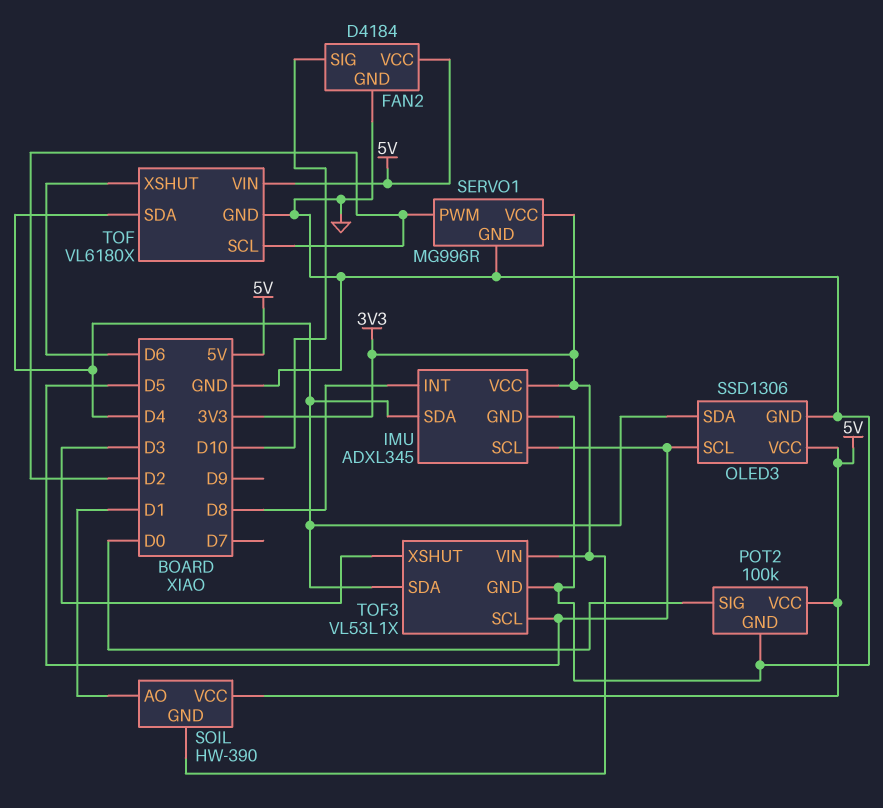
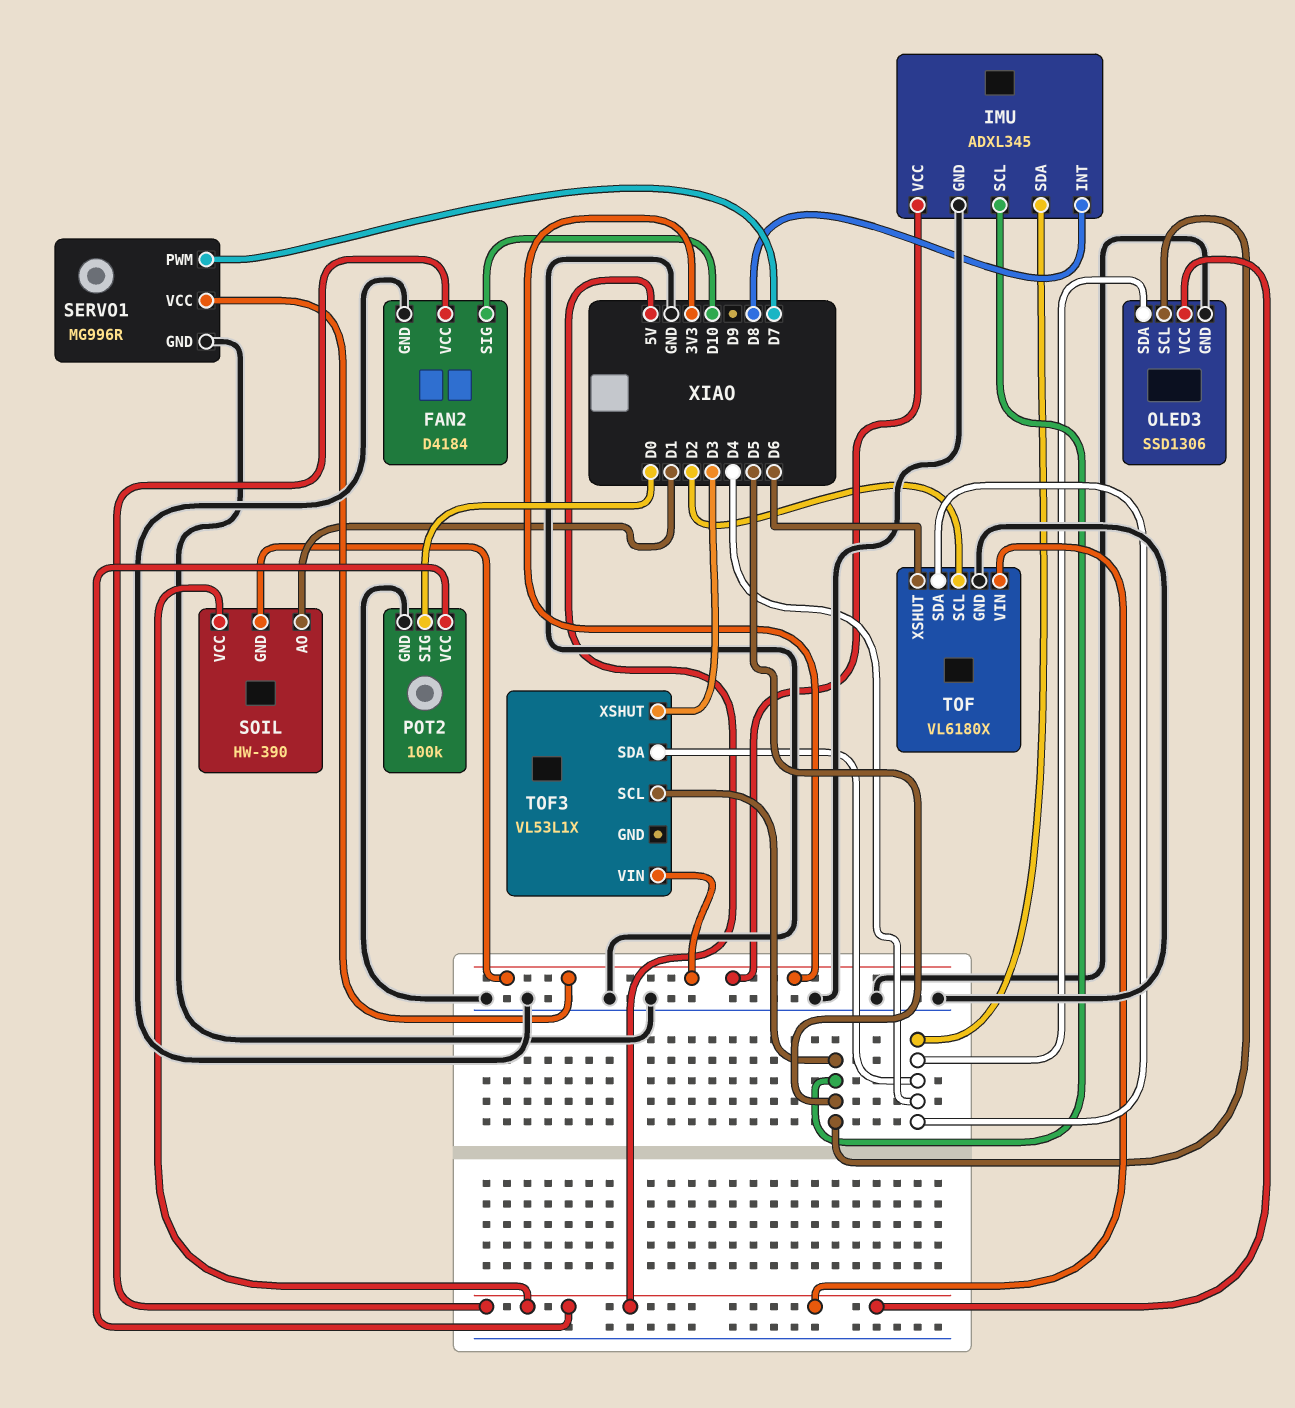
SERVO1 pin PWM: D2 -> D7
TOF3 pin GND: GND -> none

